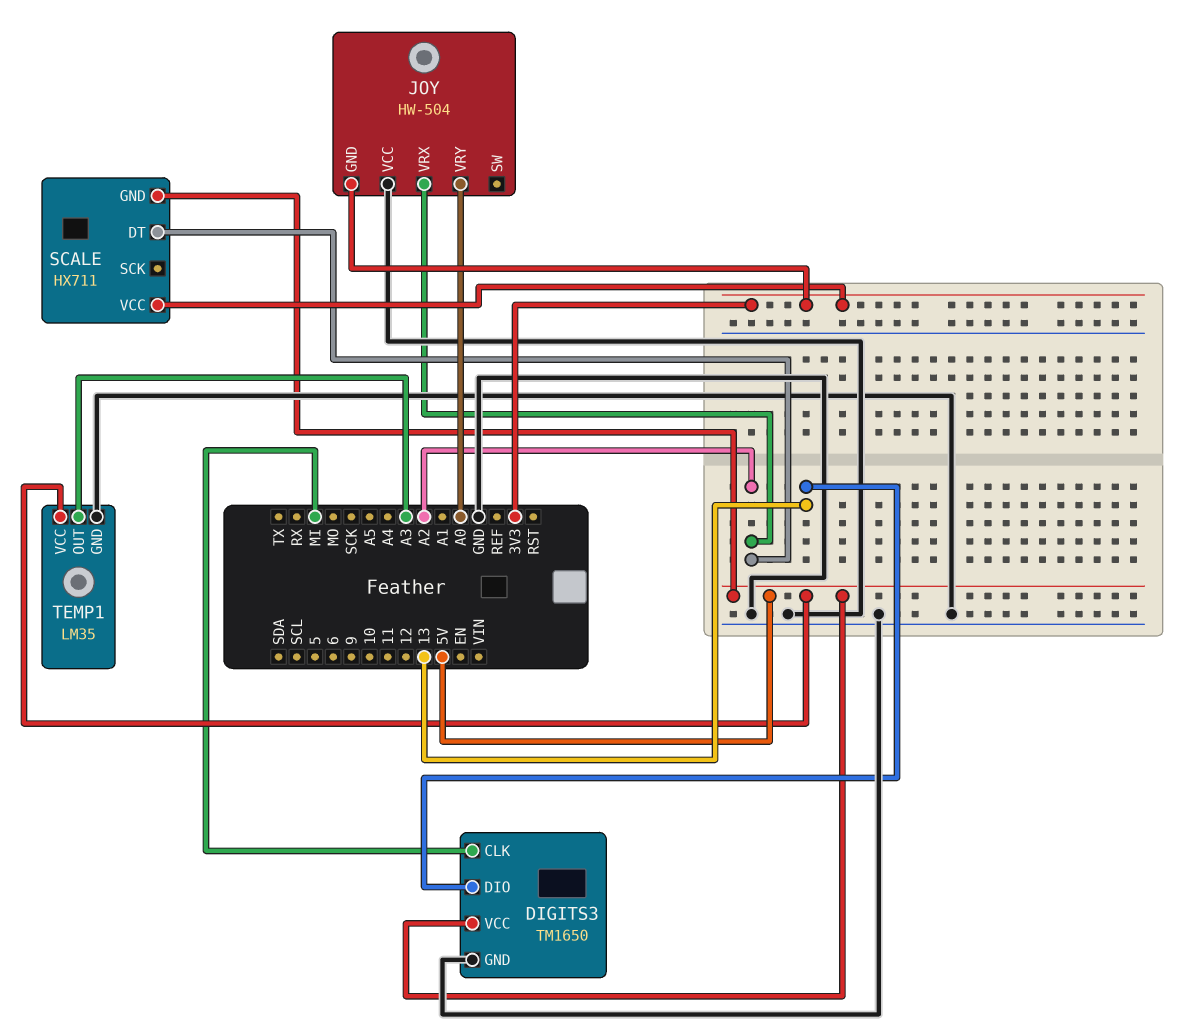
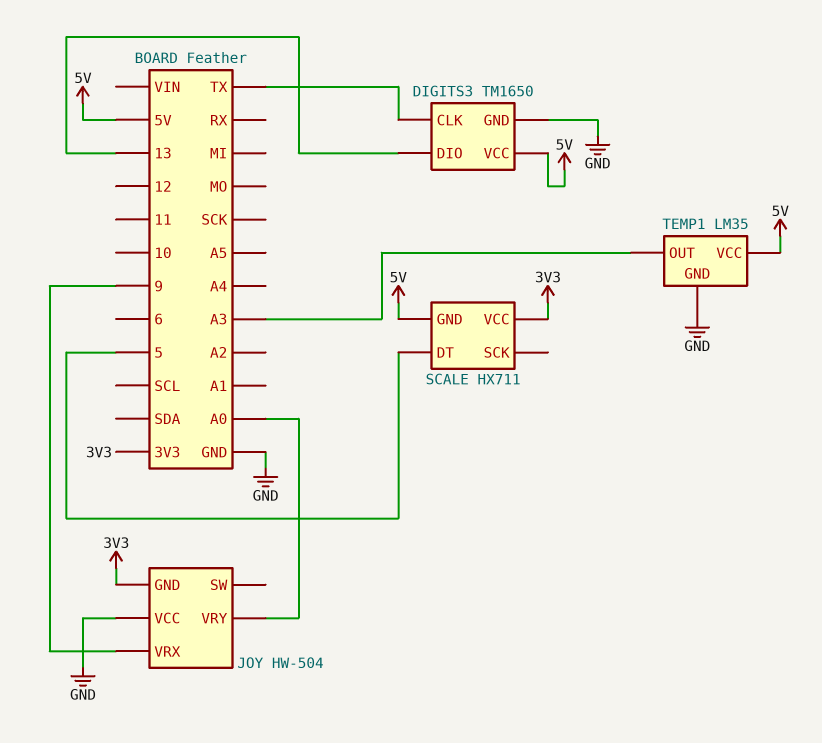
DIGITS3 pin CLK: MI -> TX
JOY pin VRX: A2 -> 9
SCALE pin DT: A2 -> 5

